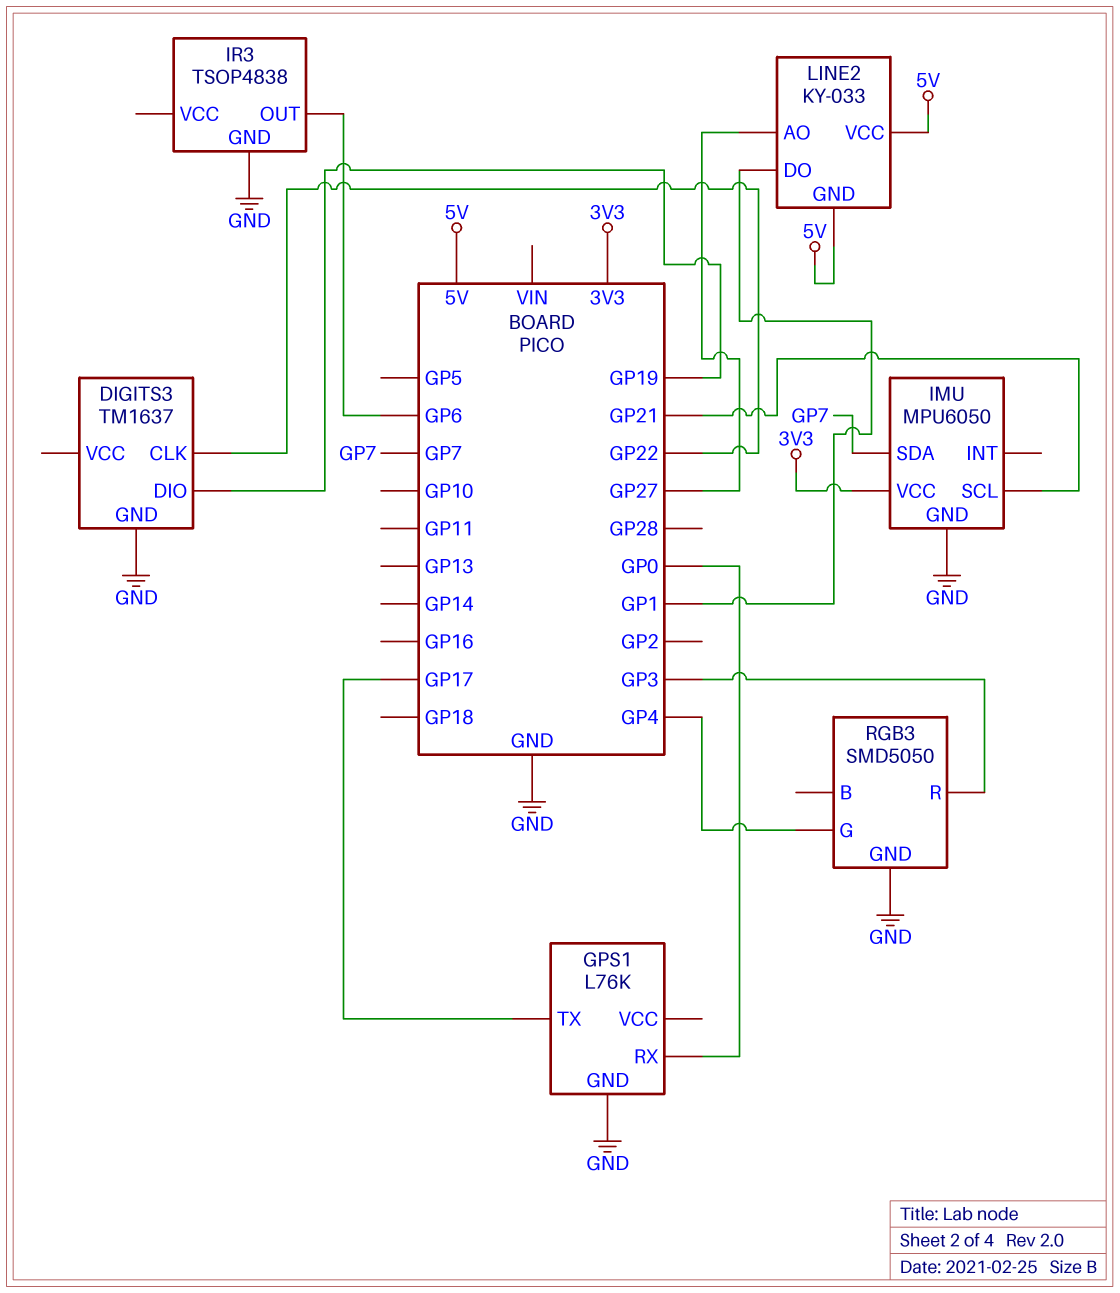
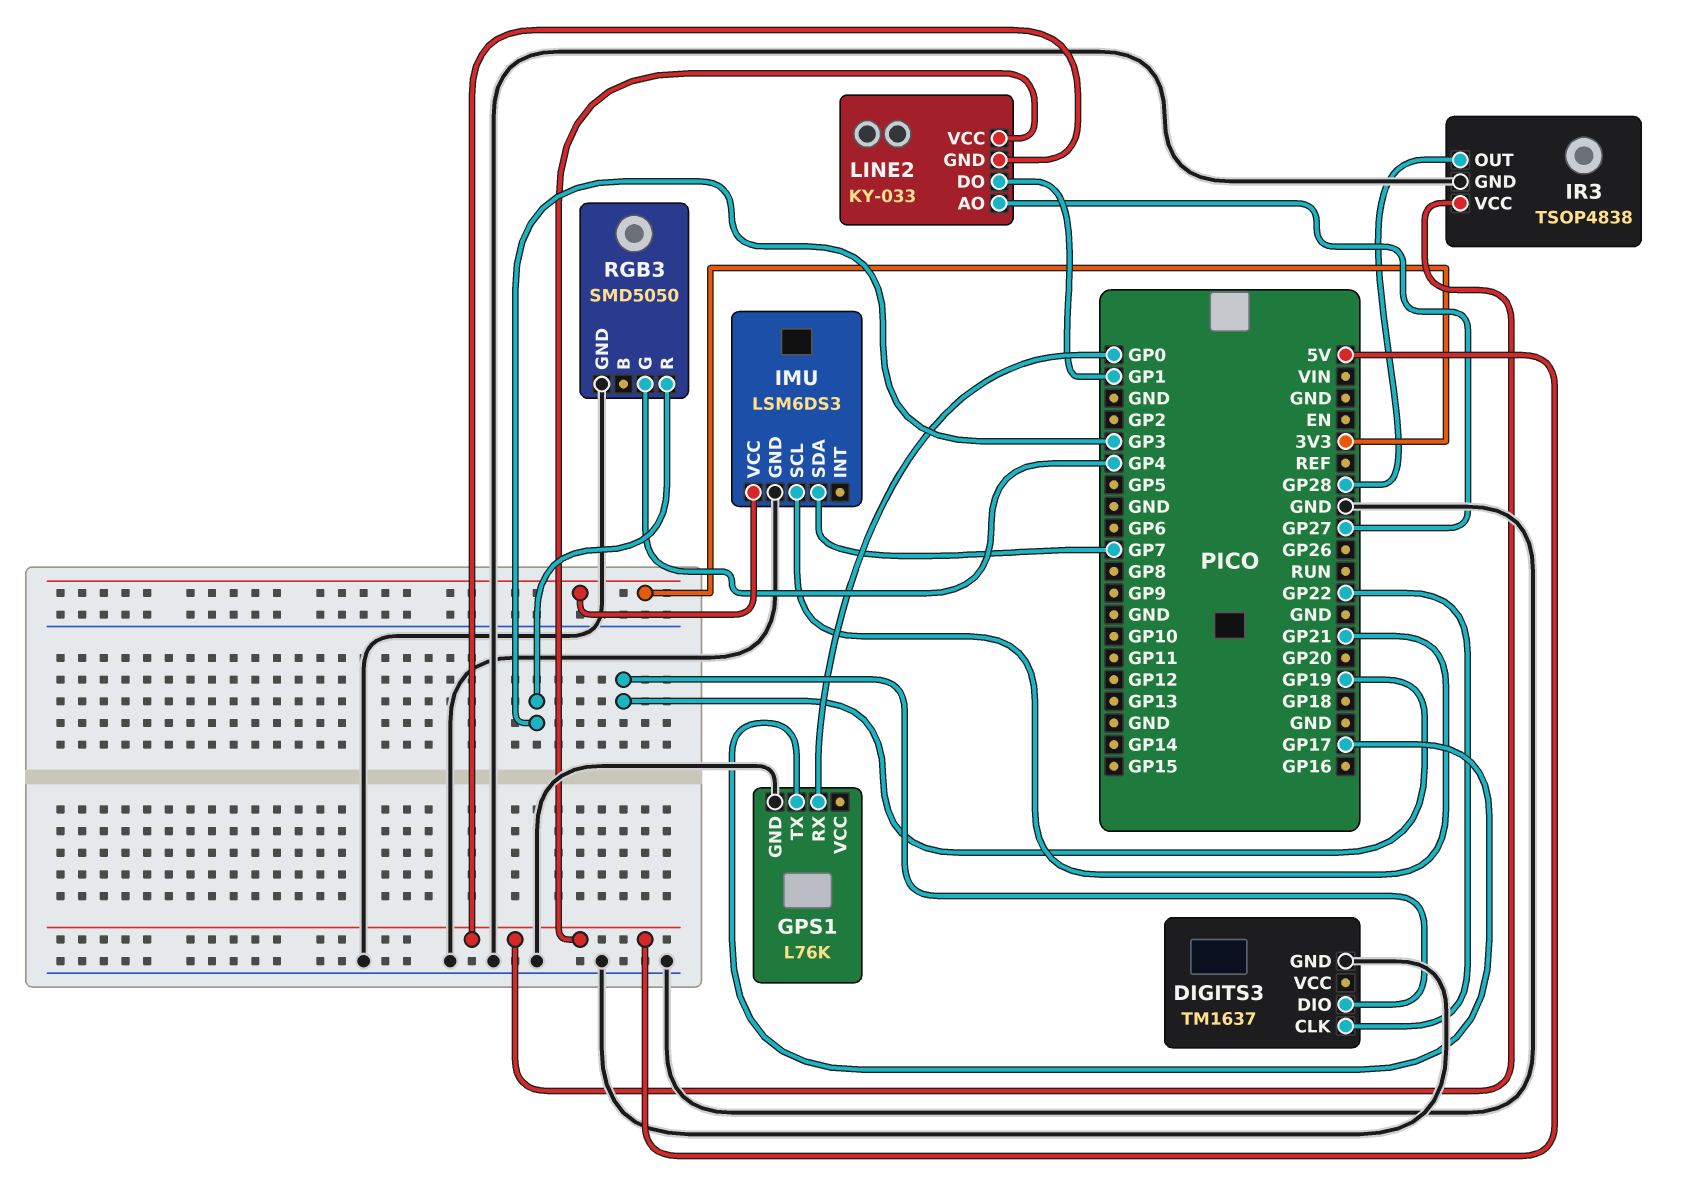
IMU: MPU6050 -> LSM6DS3
IR3 pin OUT: GP6 -> GP28
IR3 pin VCC: none -> 5V

